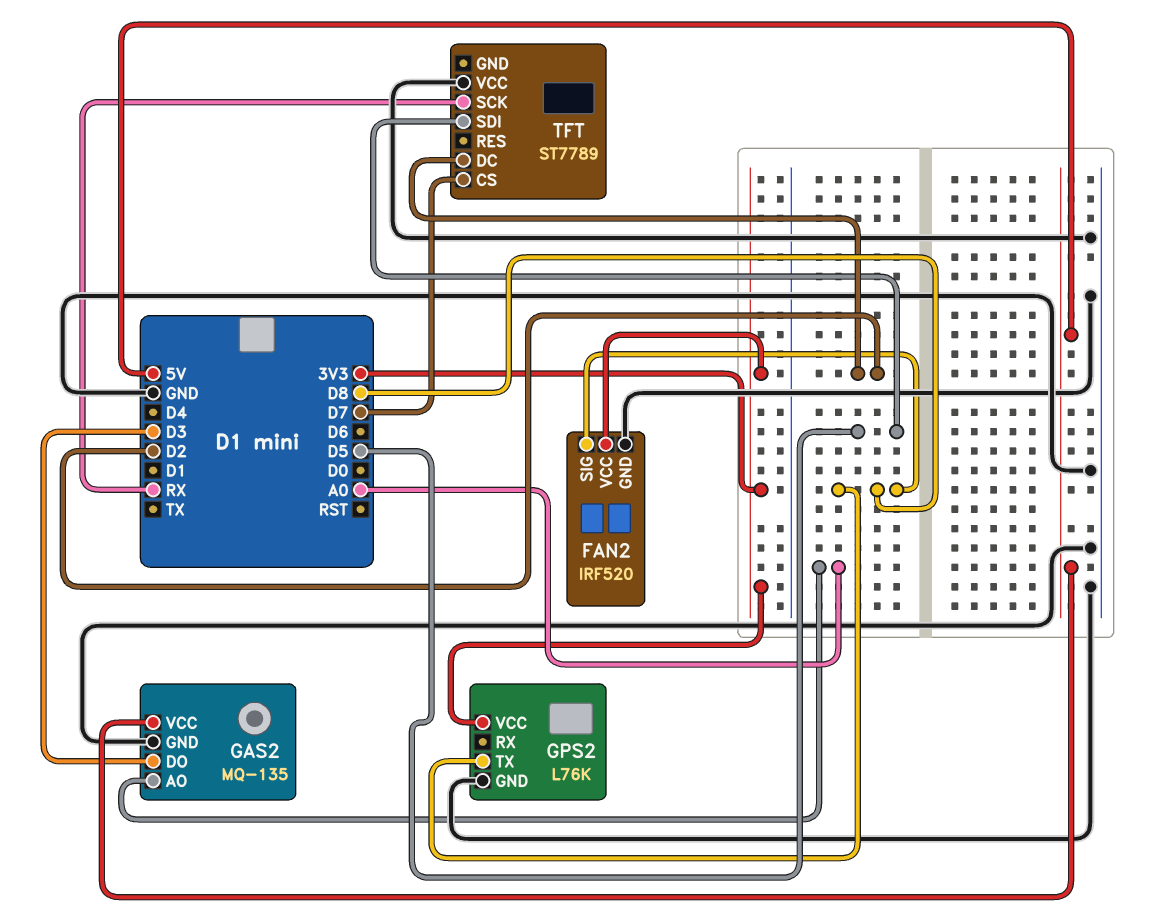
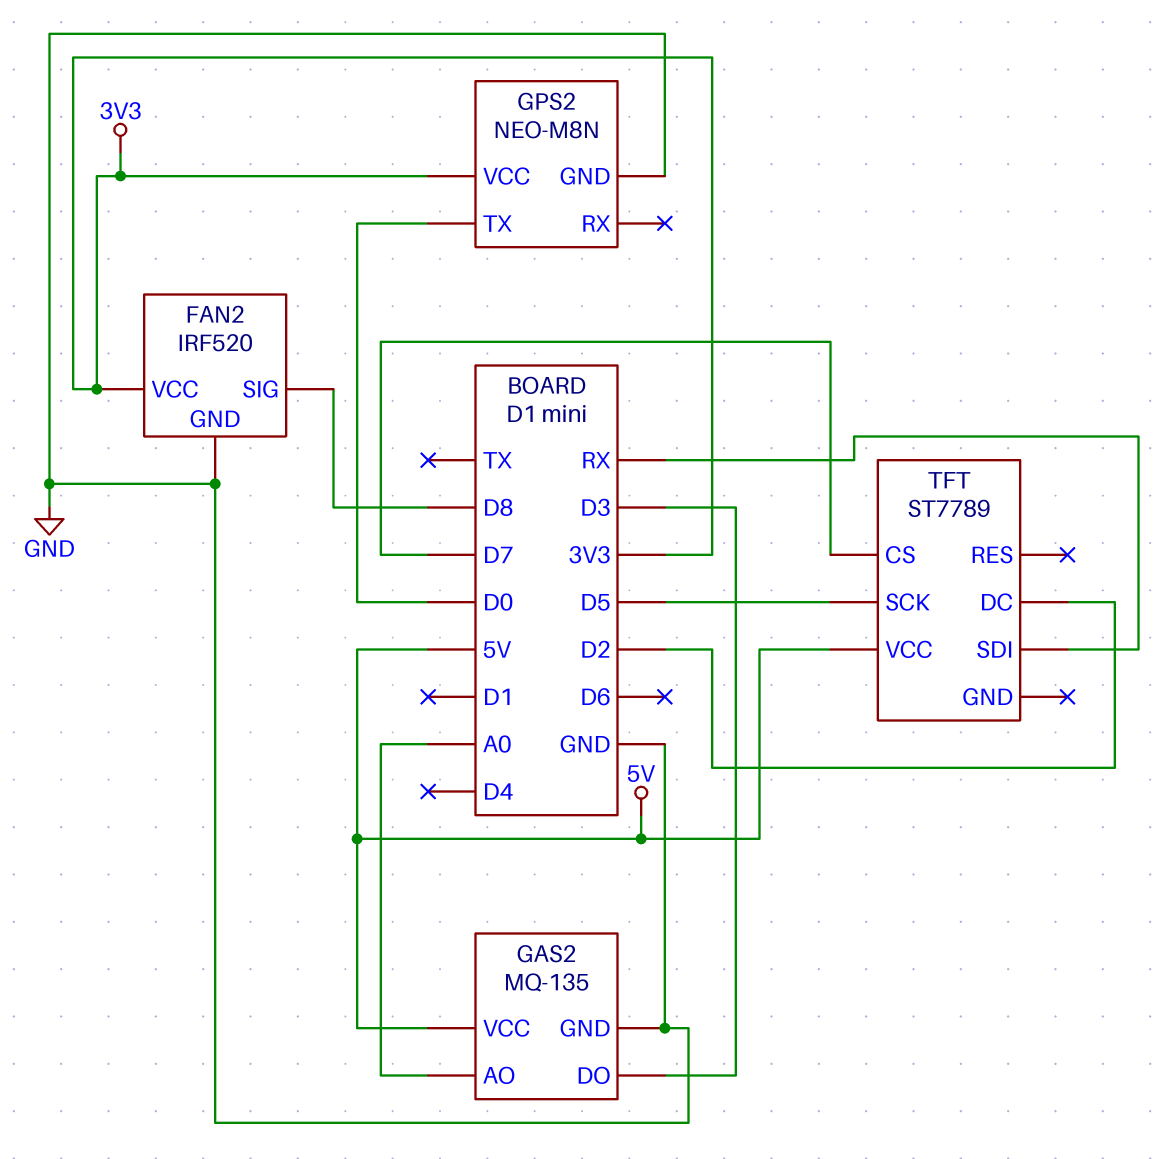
GPS2: L76K -> NEO-M8N
GPS2 pin TX: D8 -> D0
TFT pin SCK: RX -> D5
TFT pin SDI: D5 -> RX
TFT pin VCC: GND -> 5V

